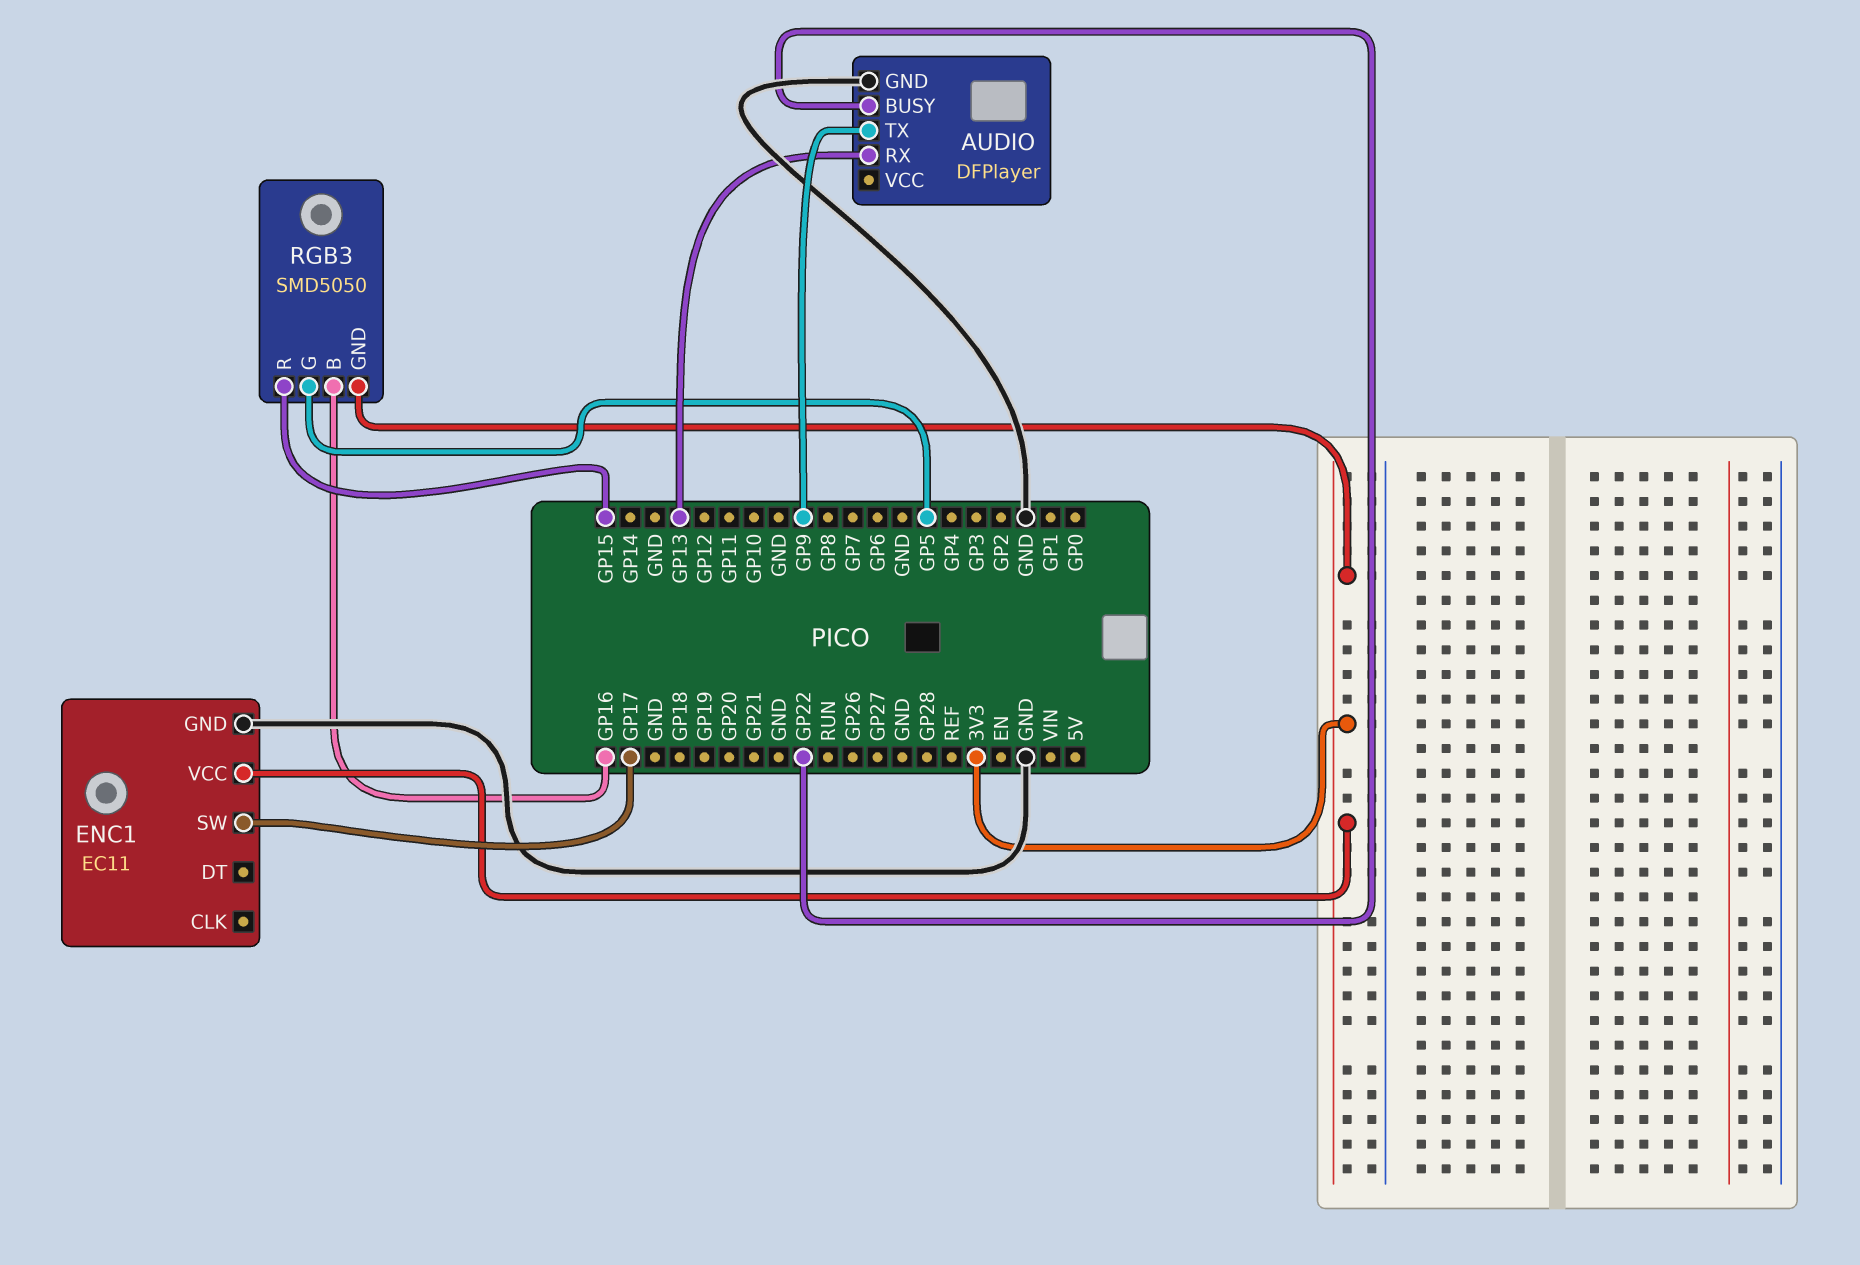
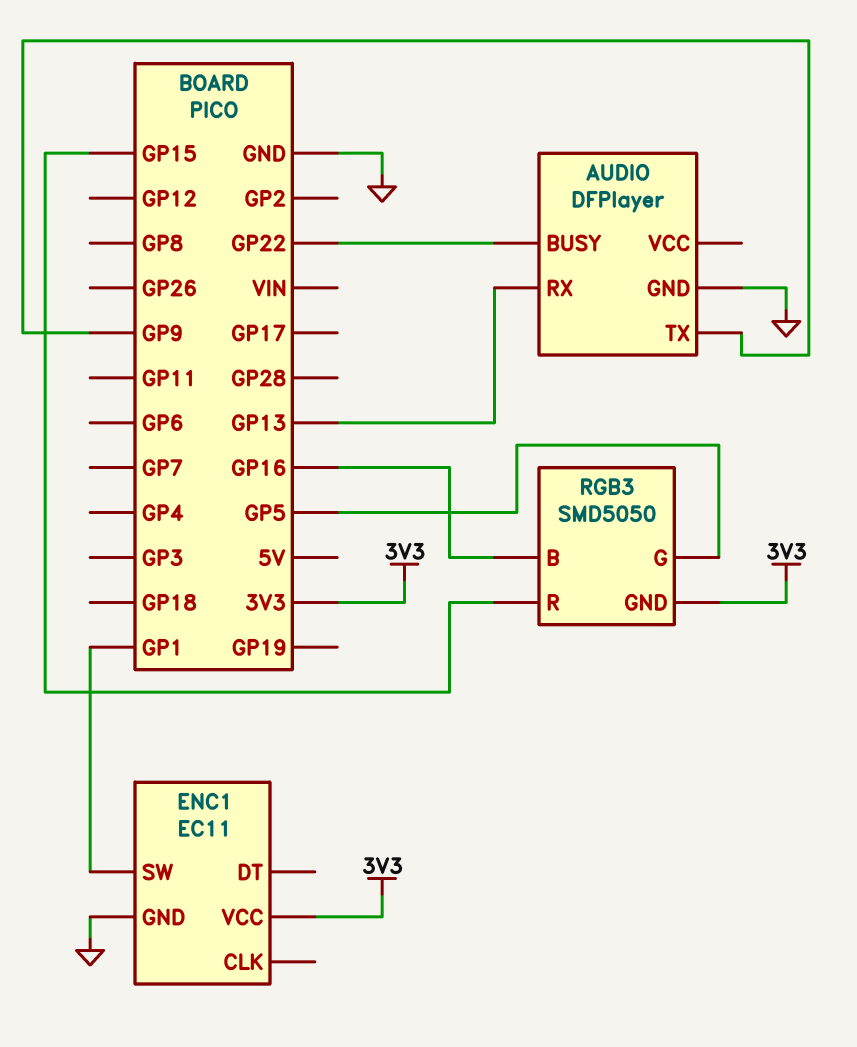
ENC1 pin SW: GP17 -> GP1

